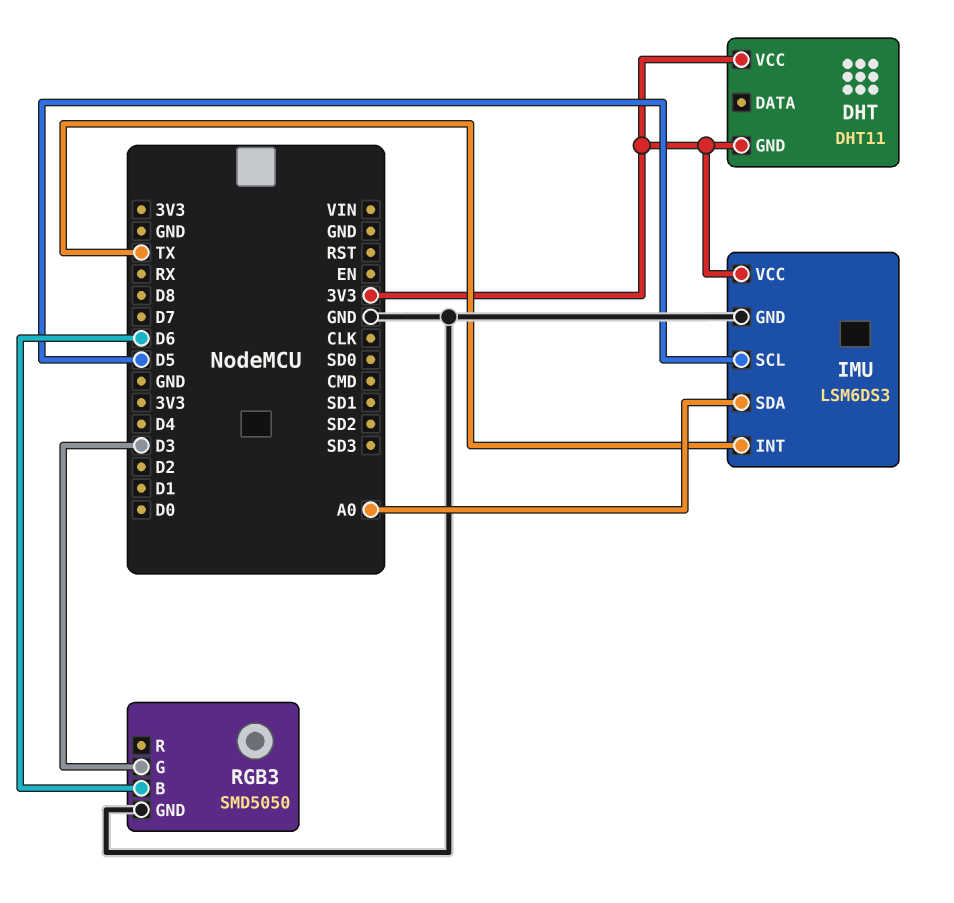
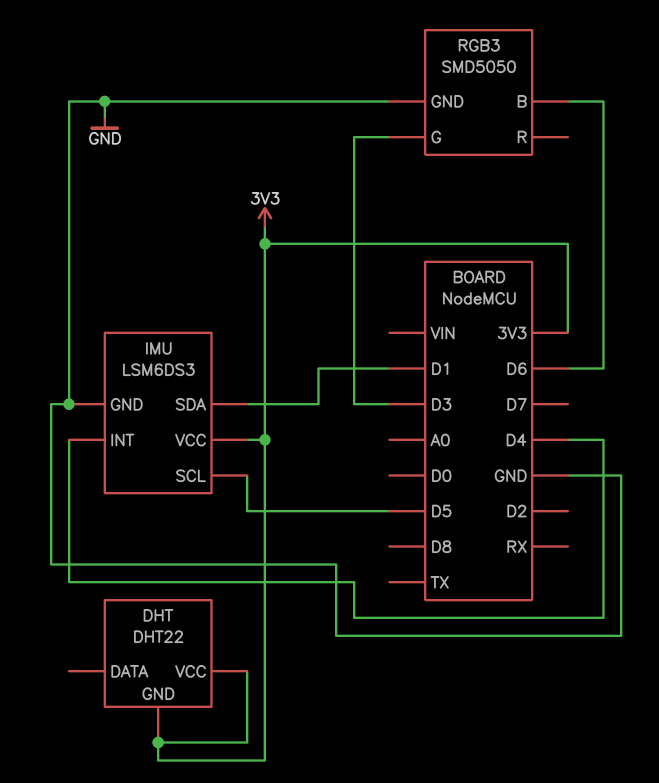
DHT: DHT11 -> DHT22
IMU pin INT: TX -> D4
IMU pin SDA: A0 -> D1

